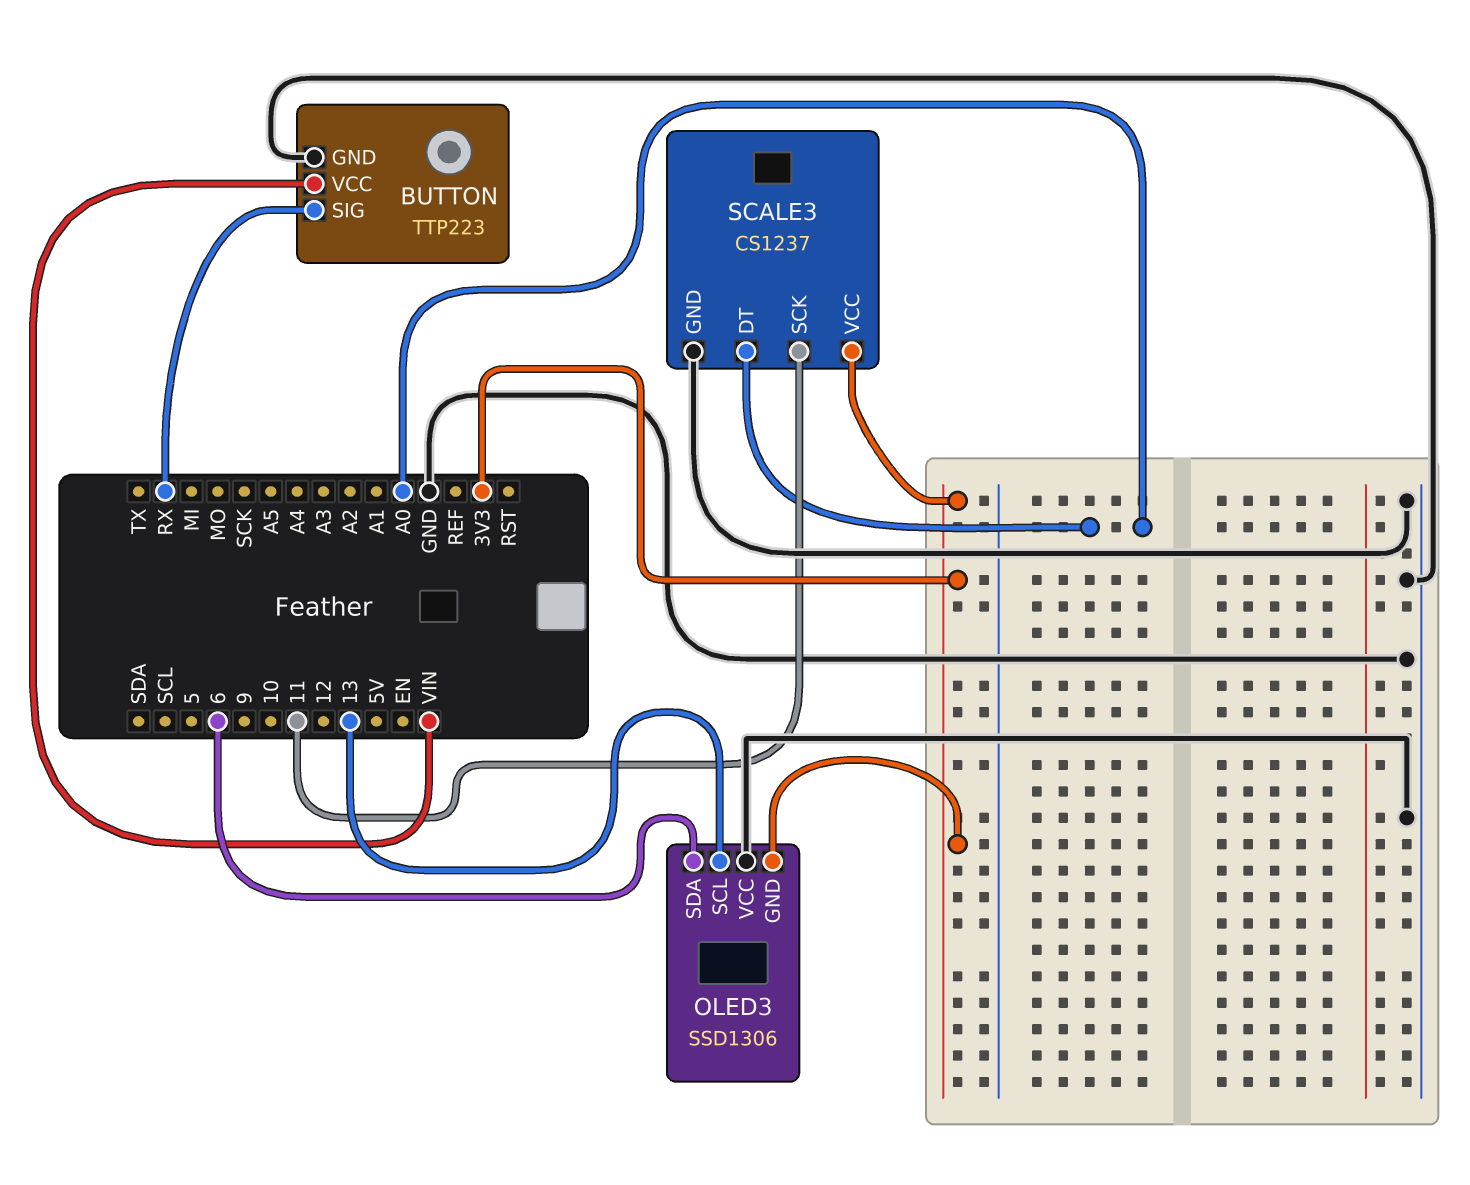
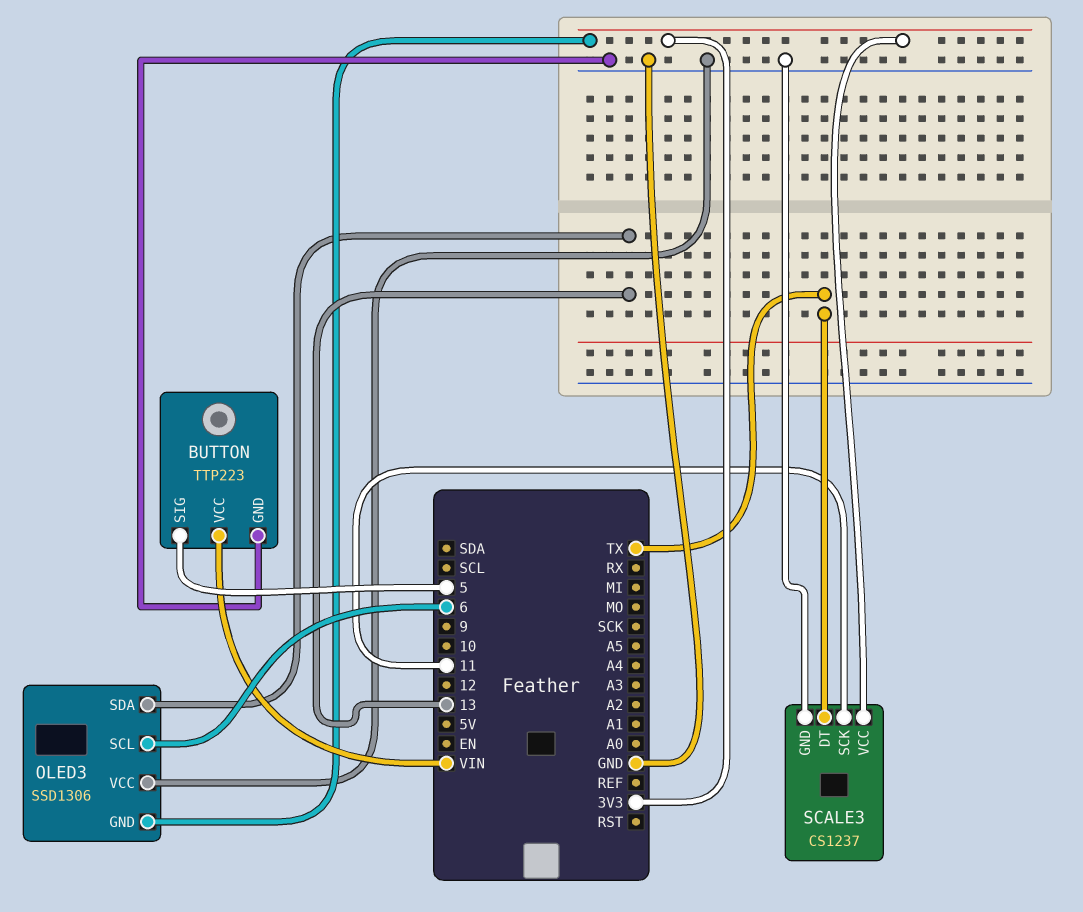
BUTTON pin SIG: RX -> 5
OLED3 pin SCL: 13 -> 6
OLED3 pin SDA: 6 -> 13
SCALE3 pin DT: A0 -> TX

